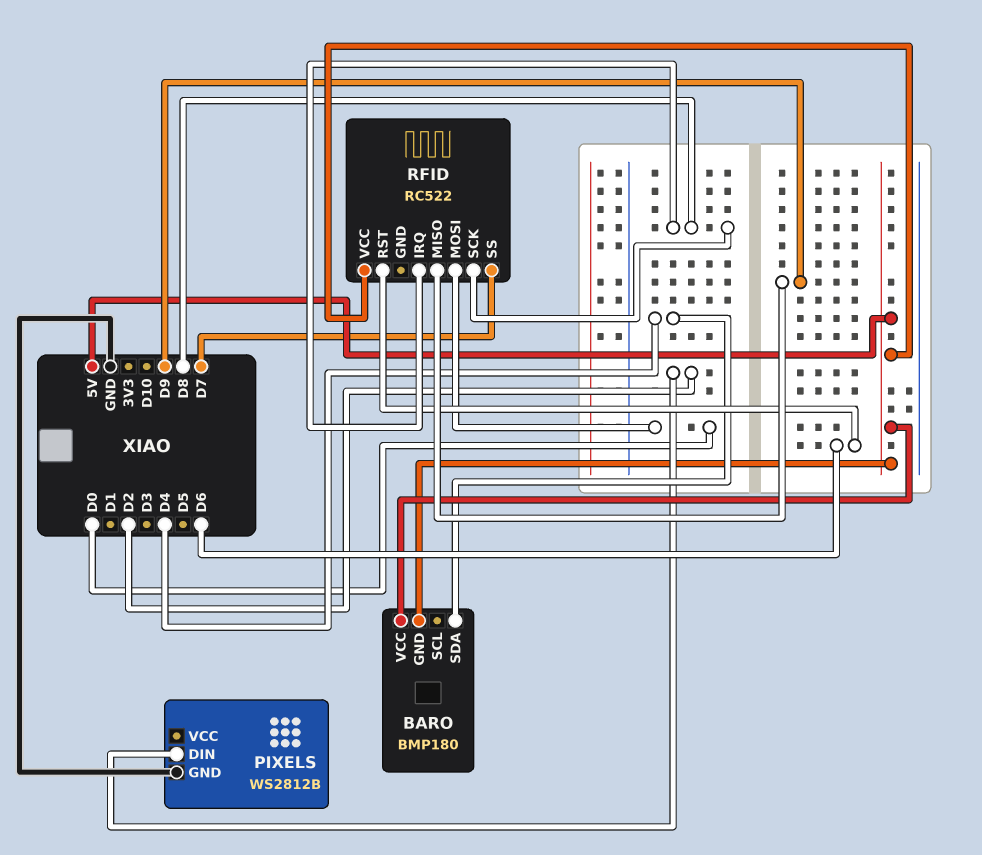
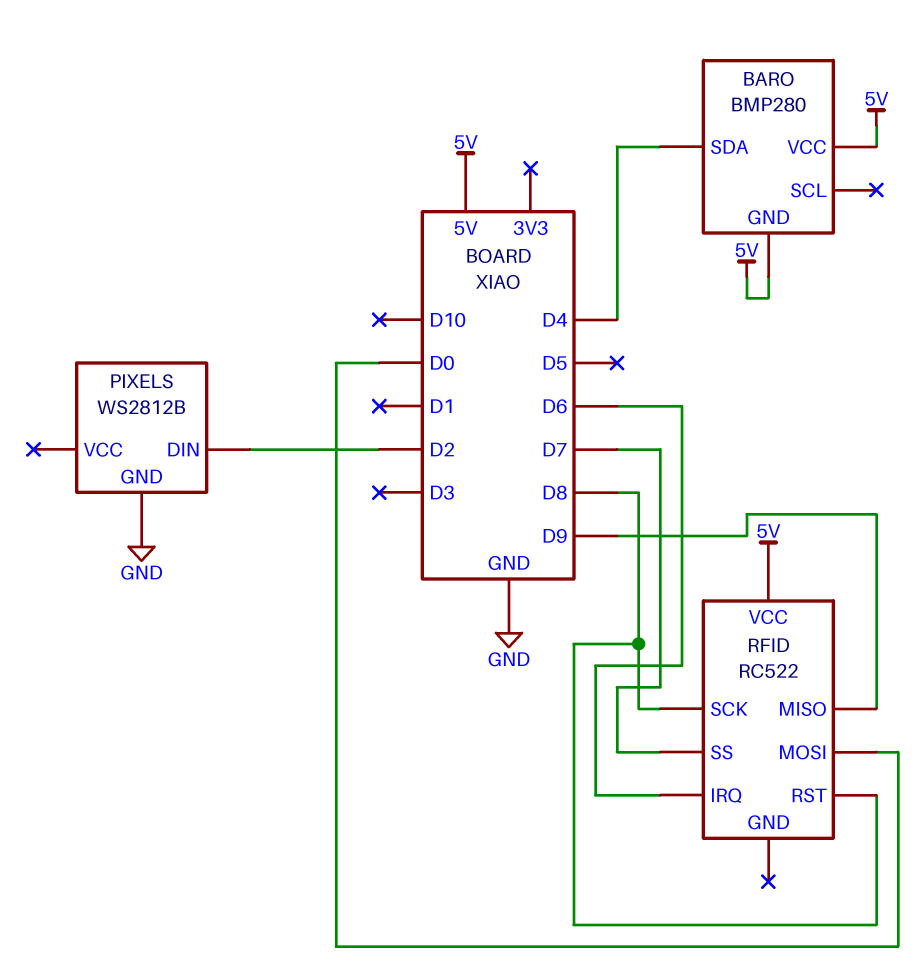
BARO: BMP180 -> BMP280
RFID pin IRQ: D8 -> D6
RFID pin RST: D6 -> D8

